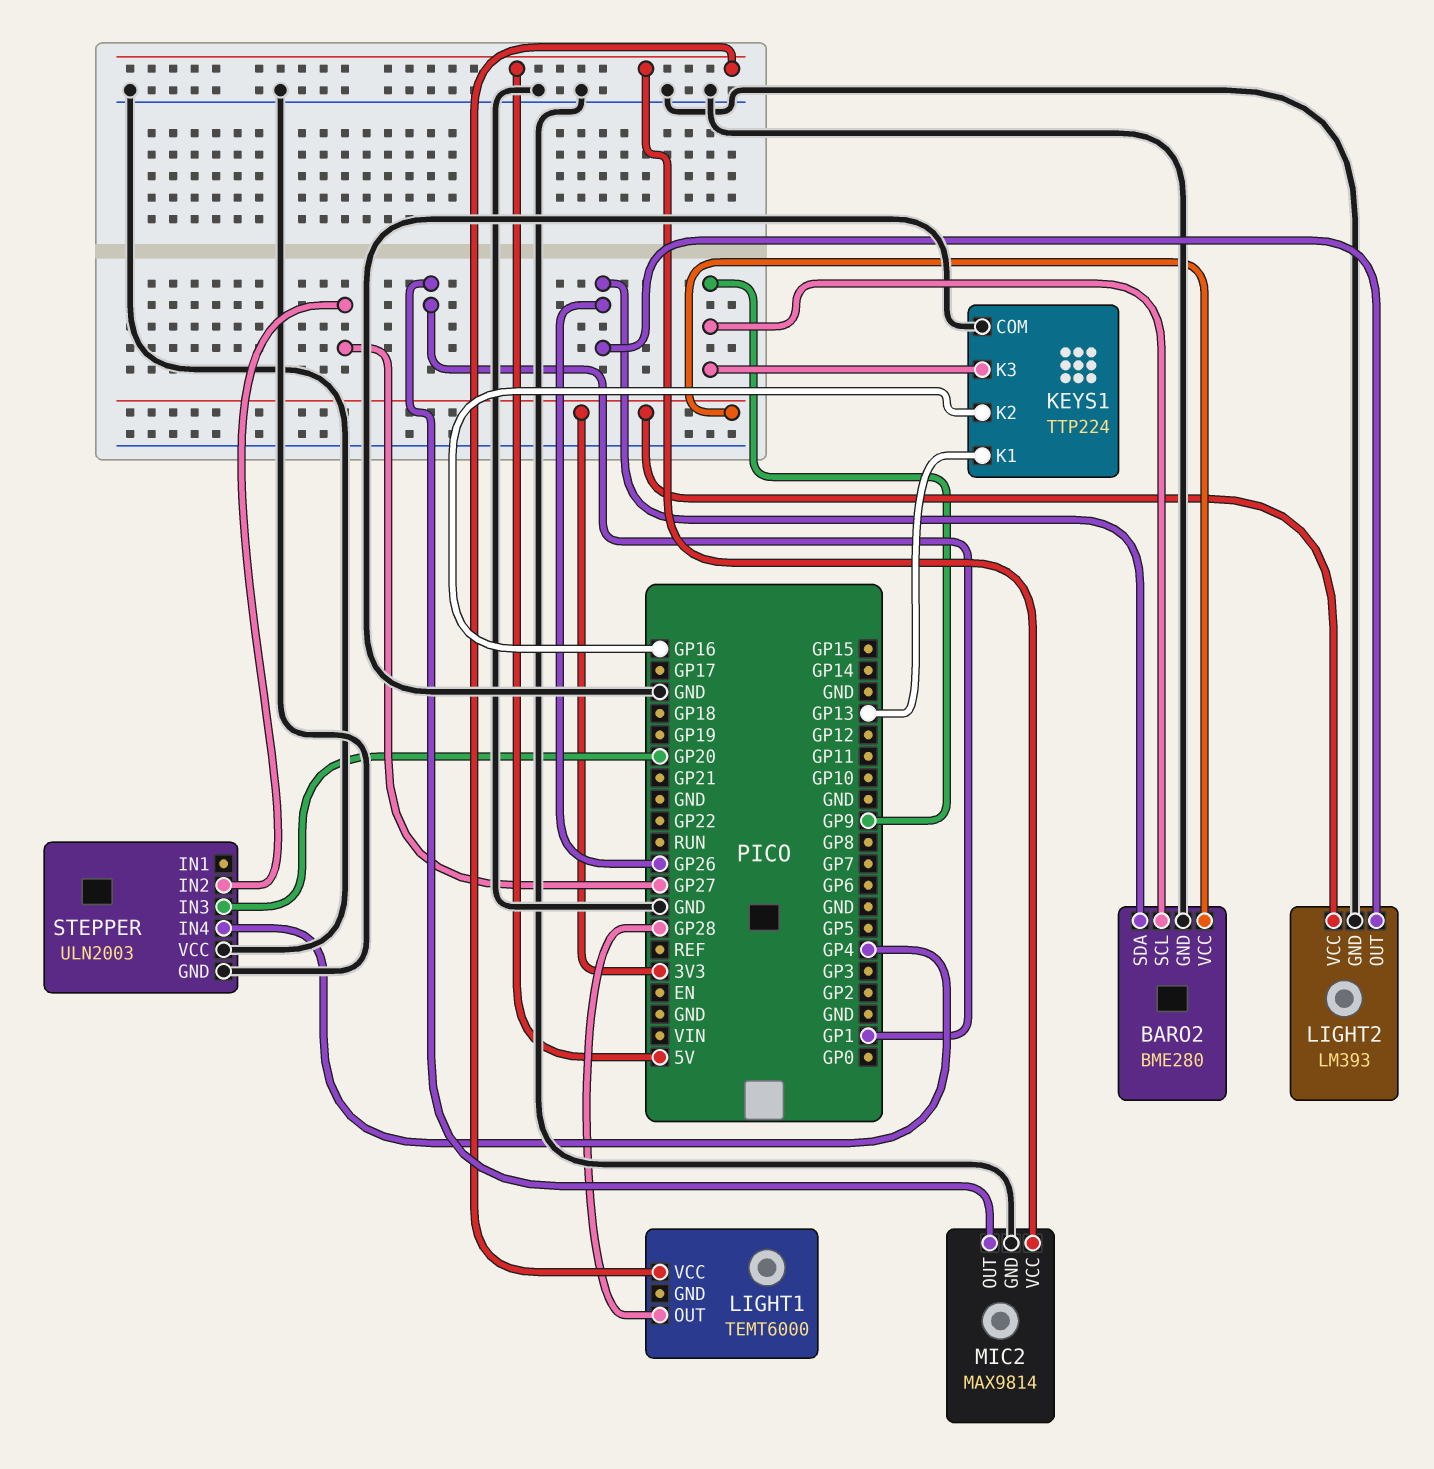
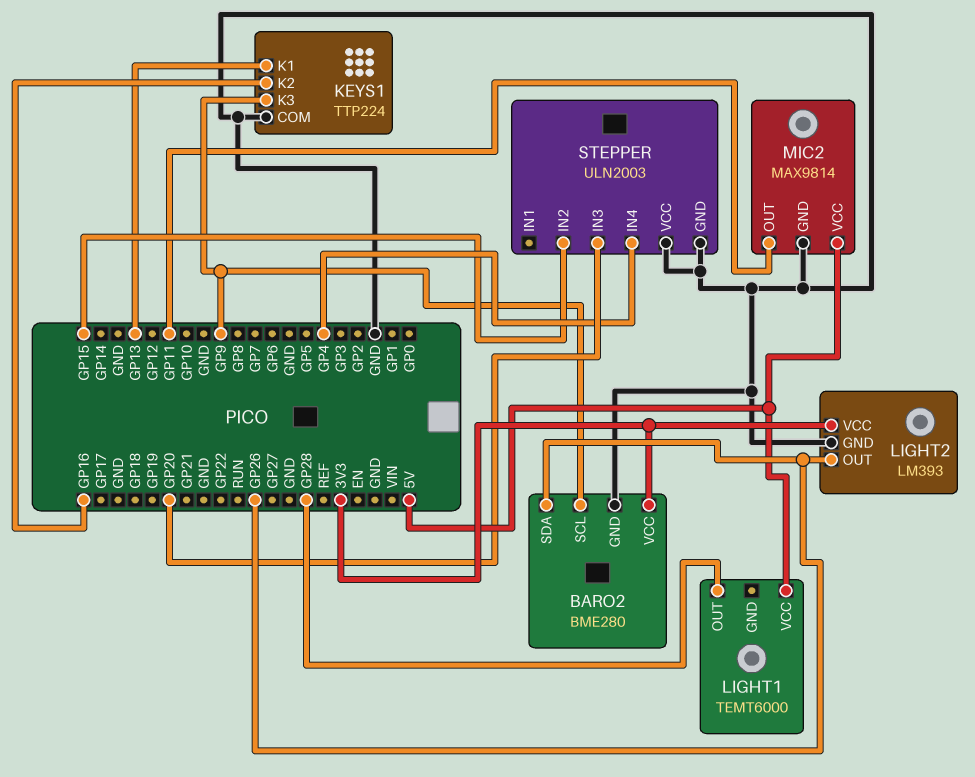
MIC2 pin OUT: GP1 -> GP11
STEPPER pin IN2: GP27 -> GP15

